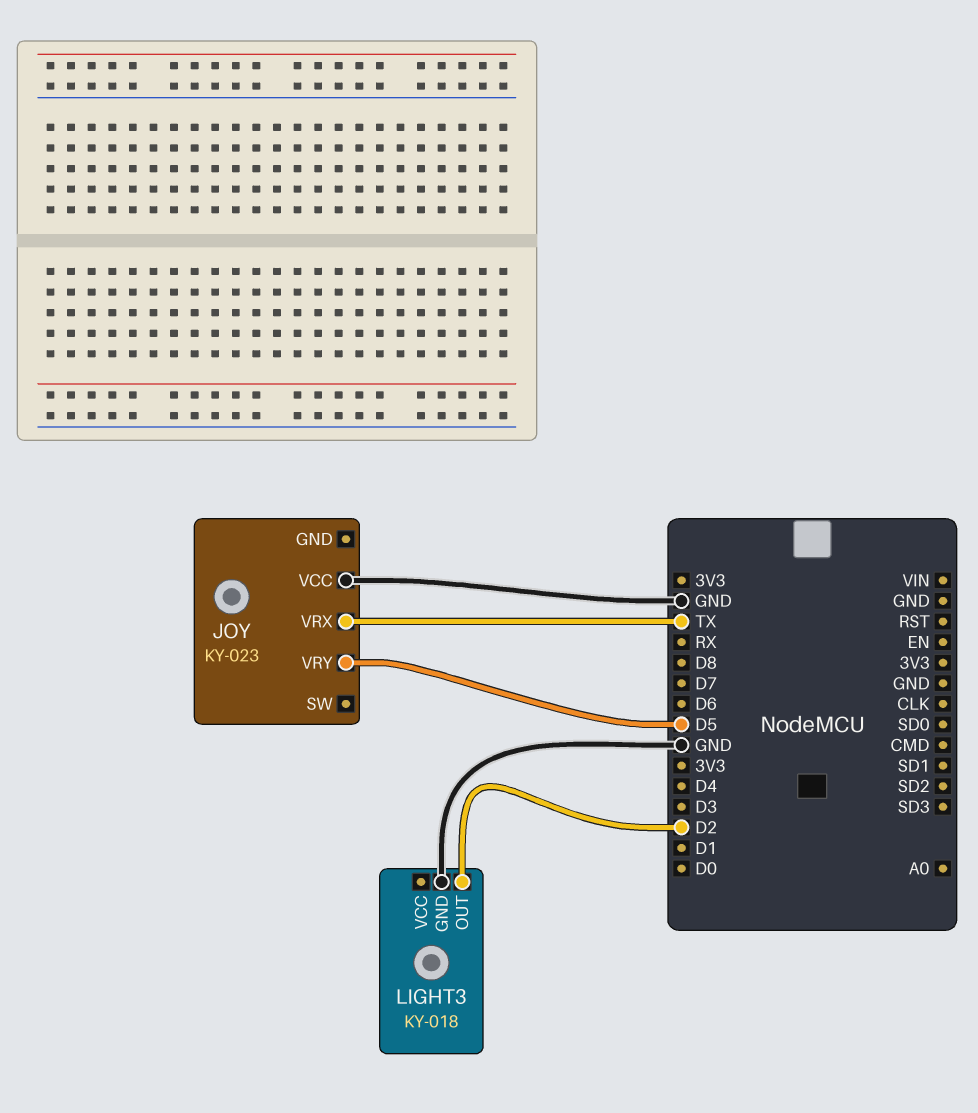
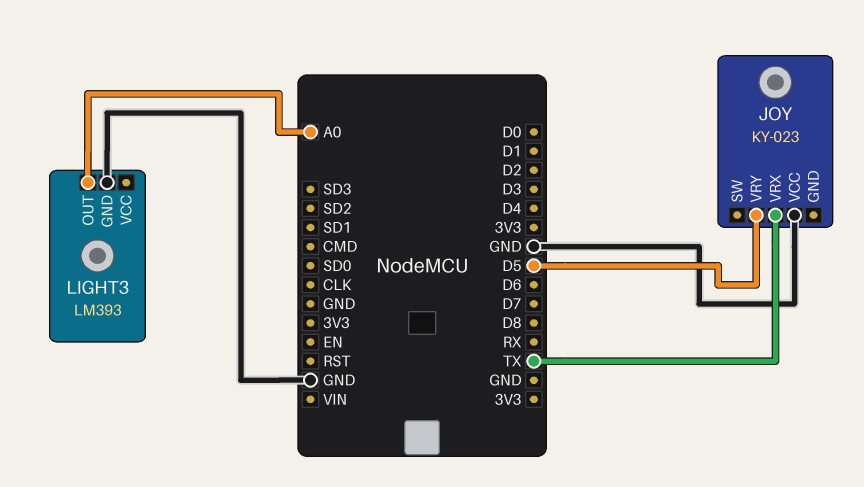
LIGHT3: KY-018 -> LM393
LIGHT3 pin OUT: D2 -> A0

